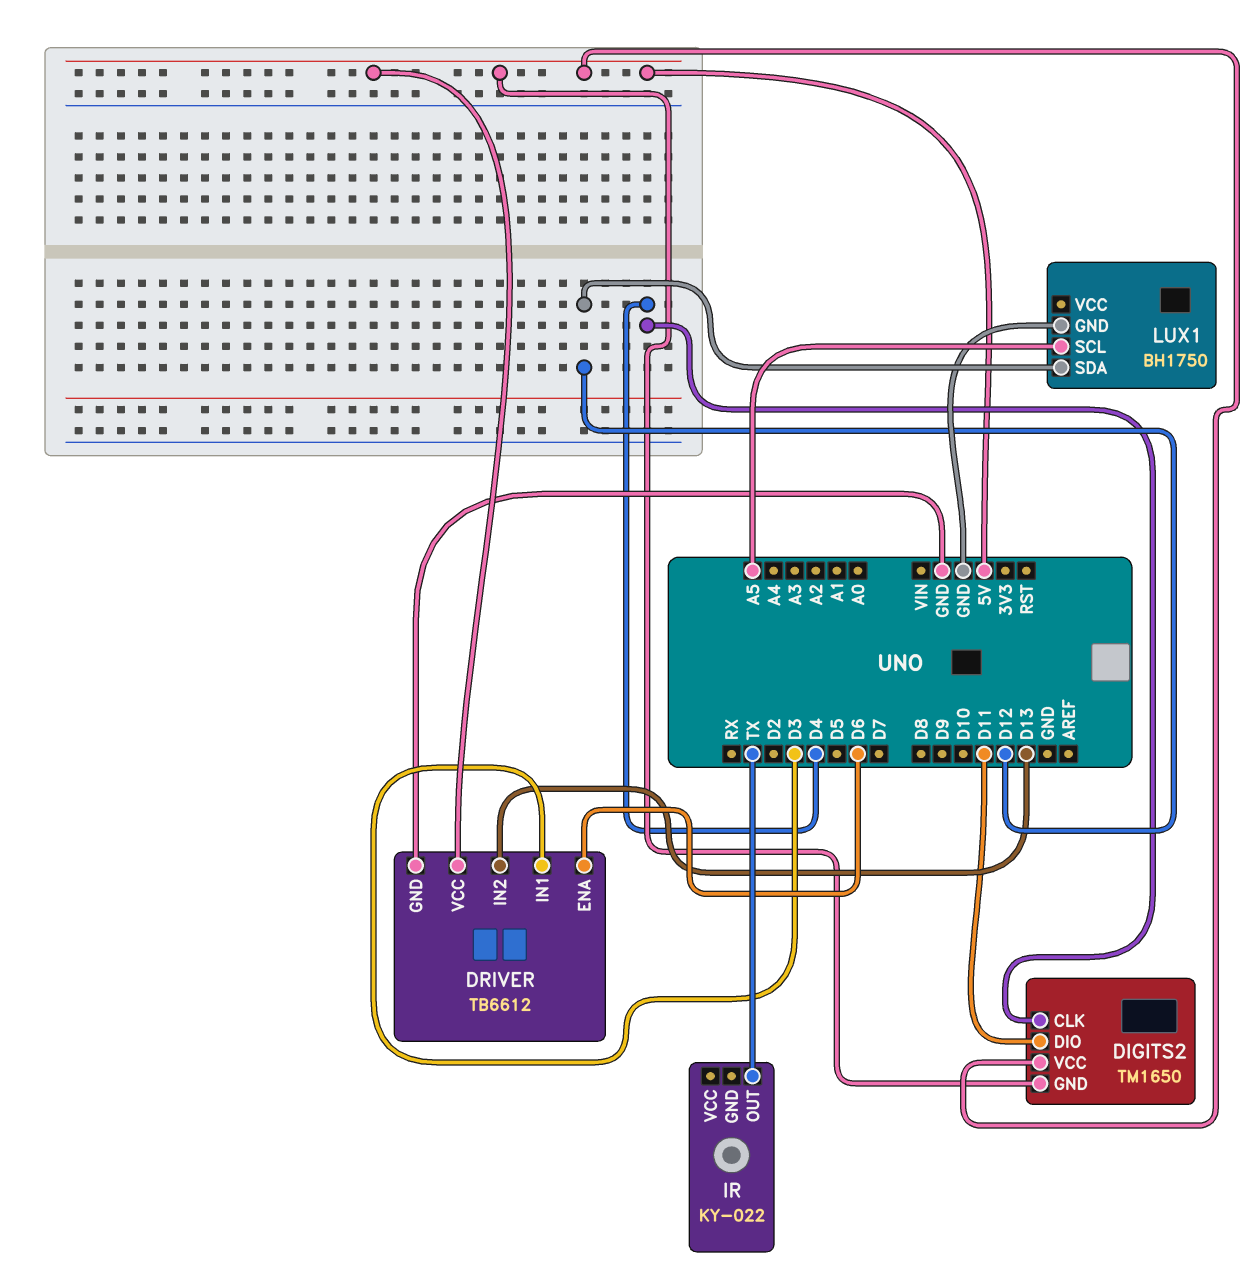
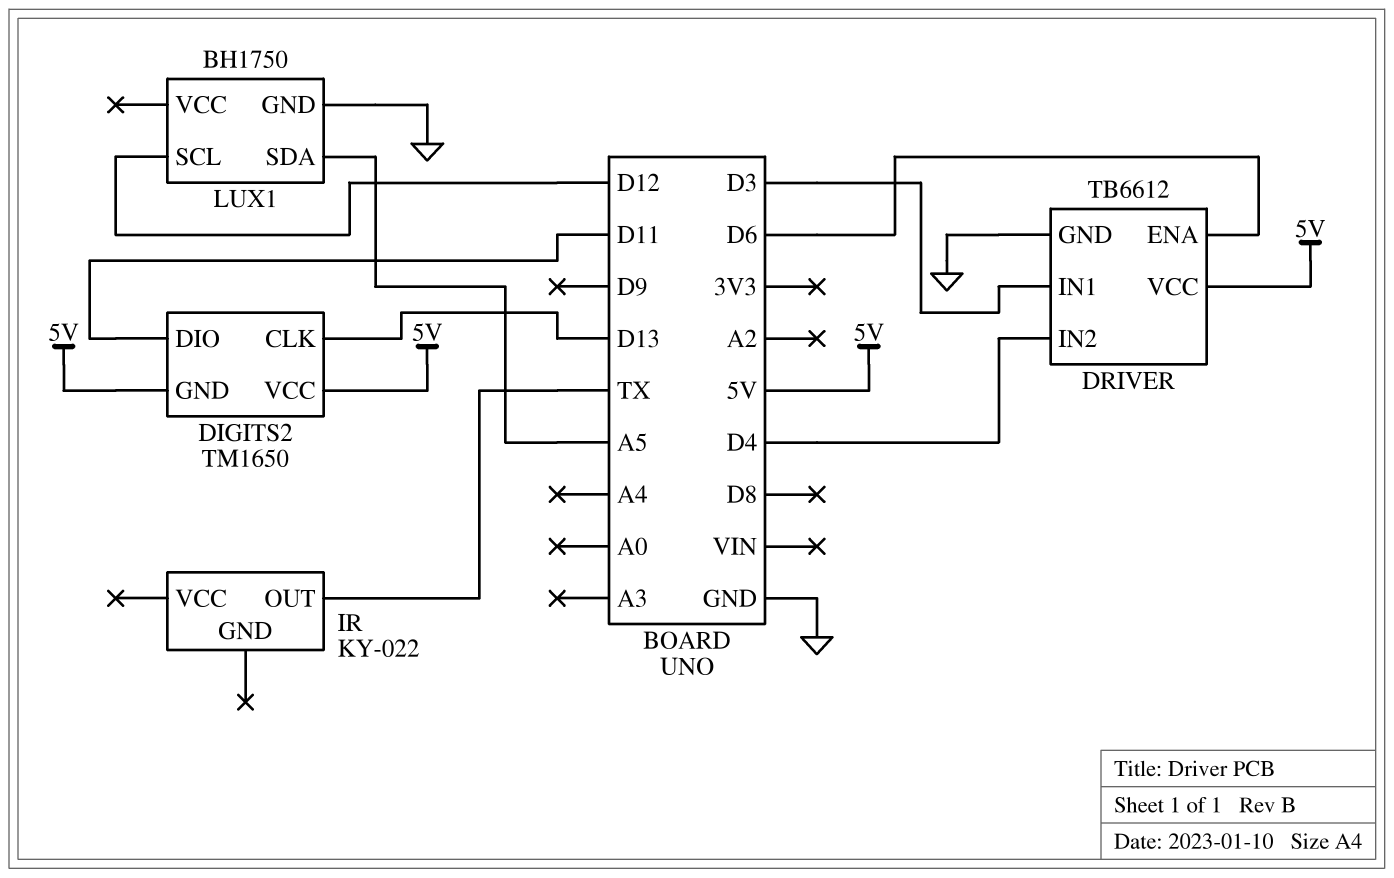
DIGITS2 pin CLK: D4 -> D13
DRIVER pin IN2: D13 -> D4
LUX1 pin SCL: A5 -> D12
LUX1 pin SDA: D12 -> A5

